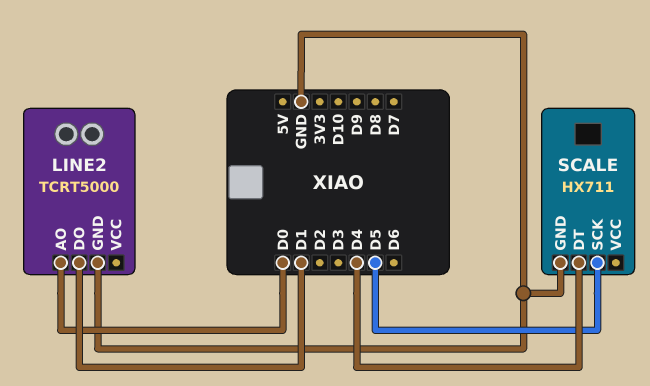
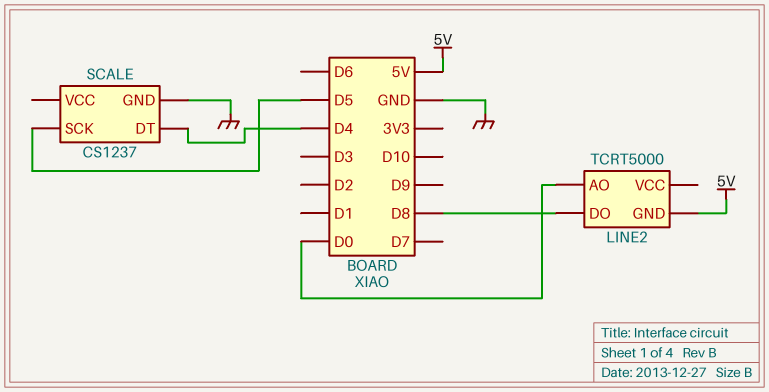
LINE2 pin DO: D1 -> D8
LINE2 pin GND: GND -> 5V
SCALE: HX711 -> CS1237

